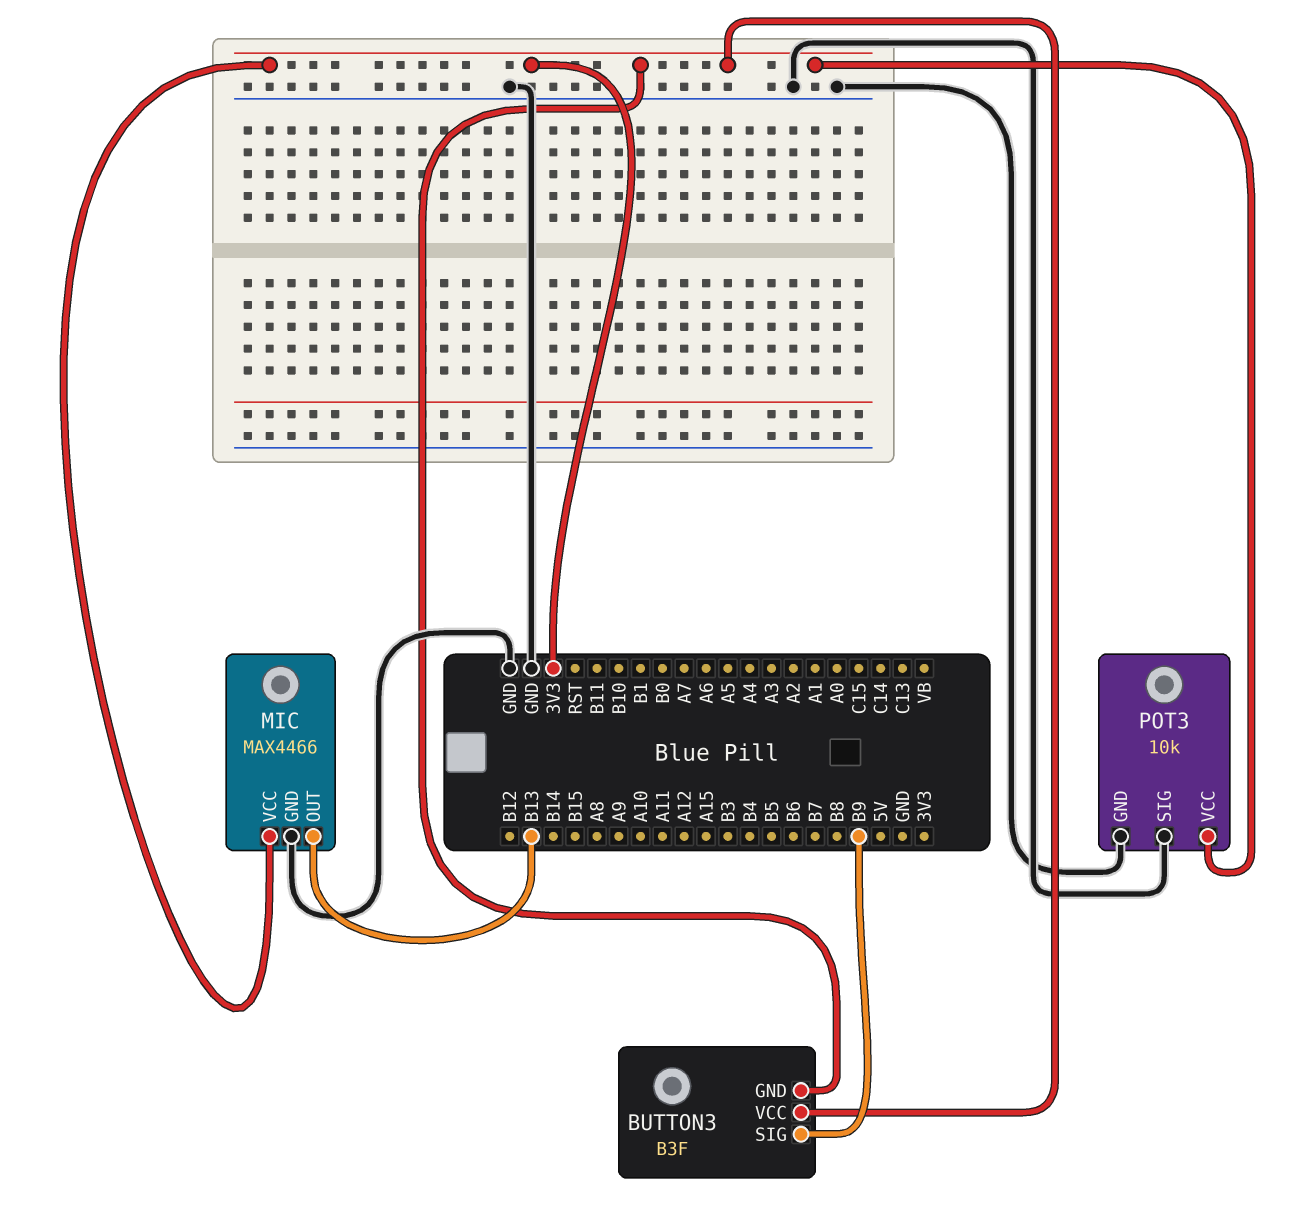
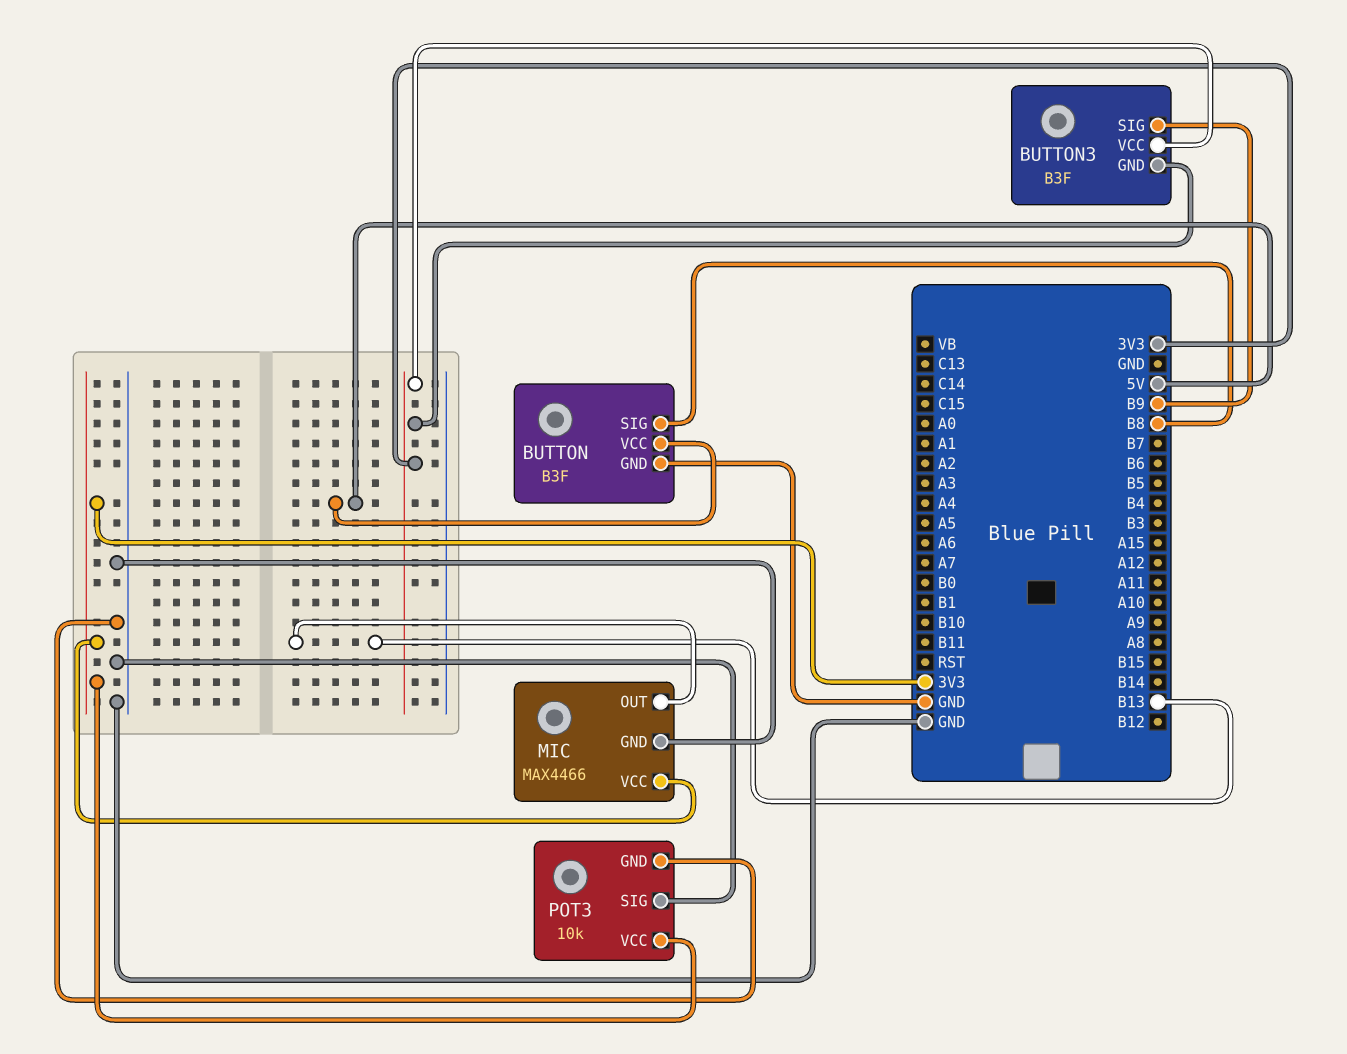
BUTTON: none -> B3F
BUTTON pin GND: none -> GND
BUTTON pin SIG: none -> B8
BUTTON pin VCC: none -> 5V

